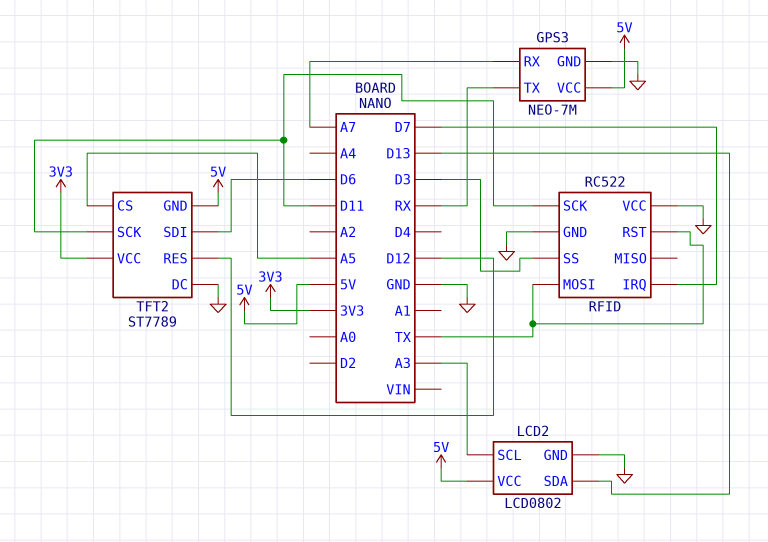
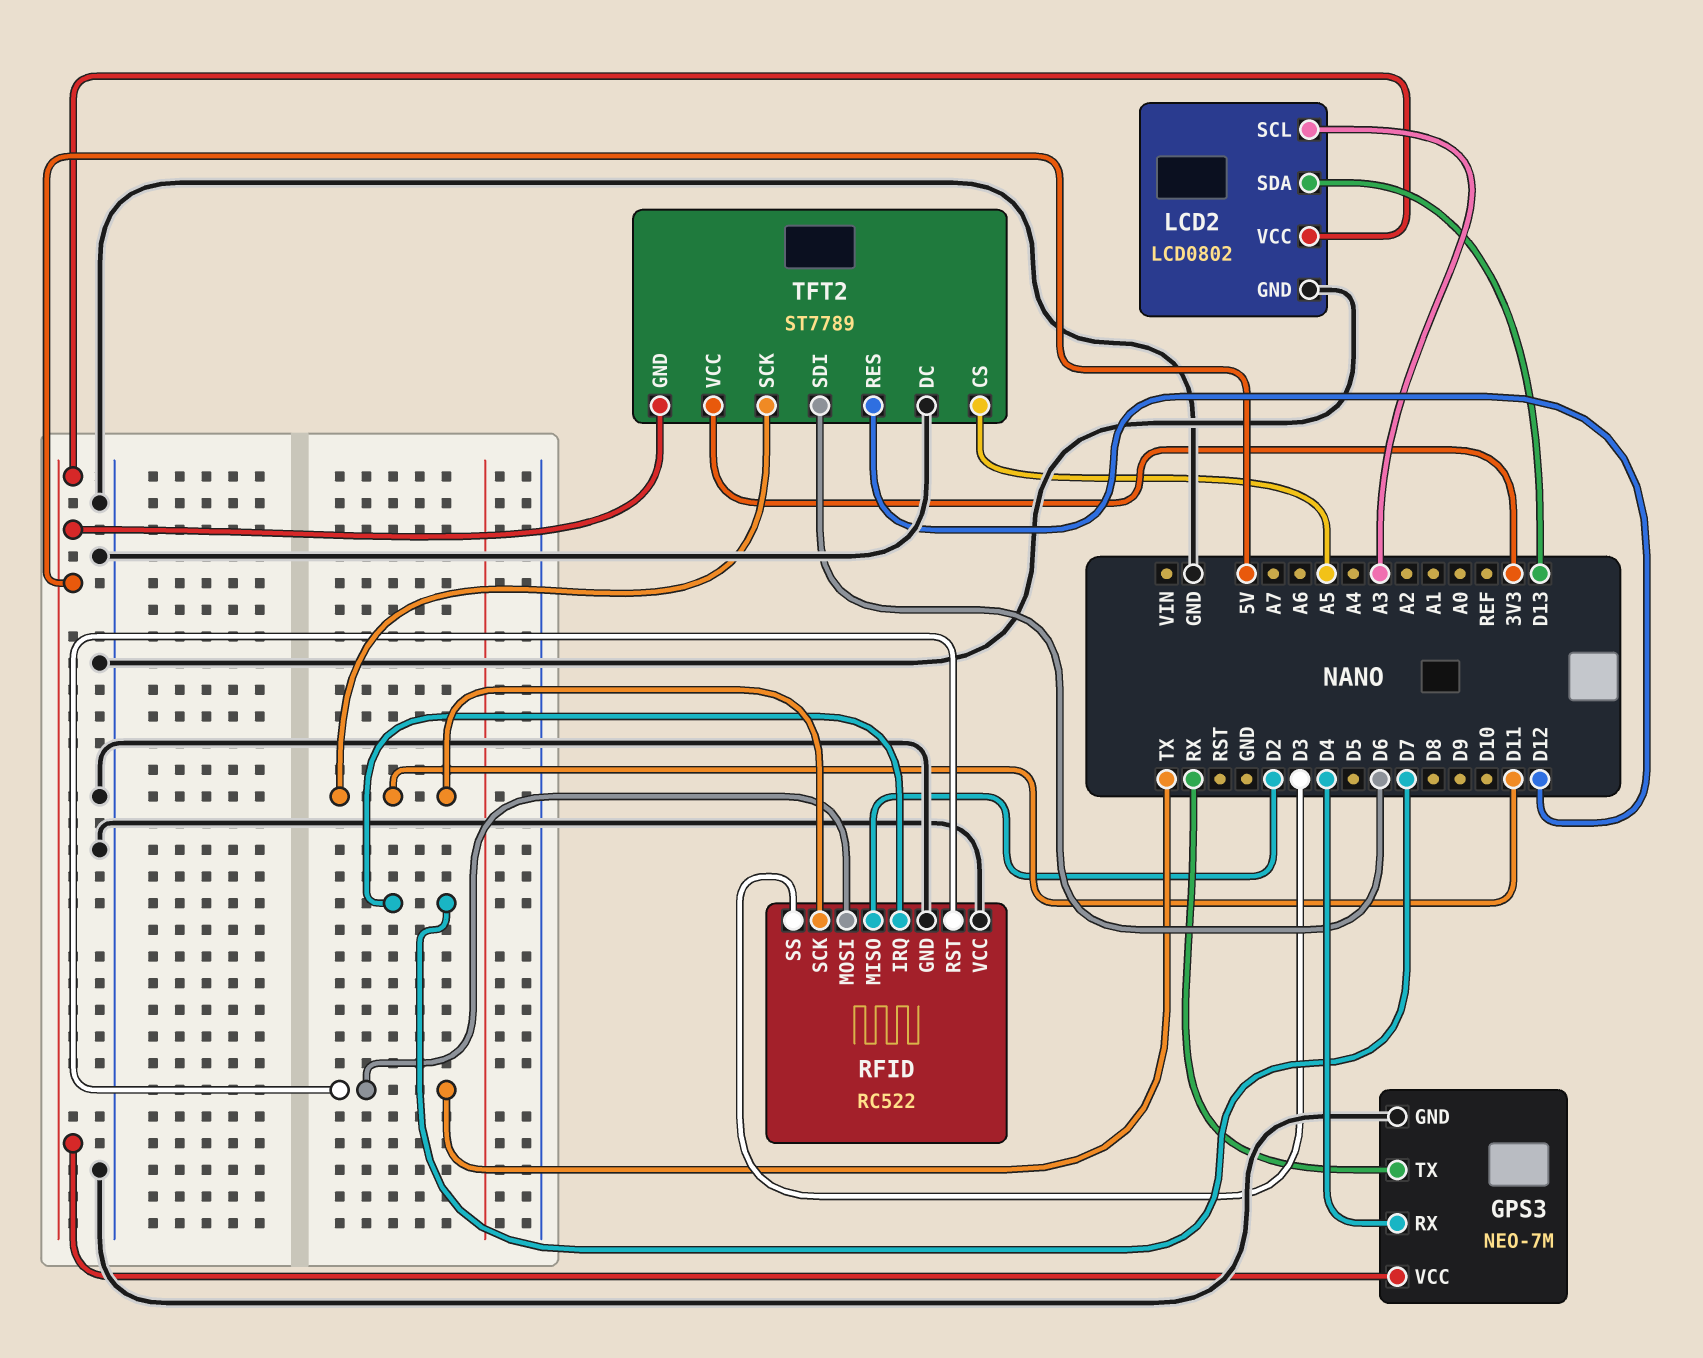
GPS3 pin RX: A7 -> D4
RFID pin MISO: none -> D2

